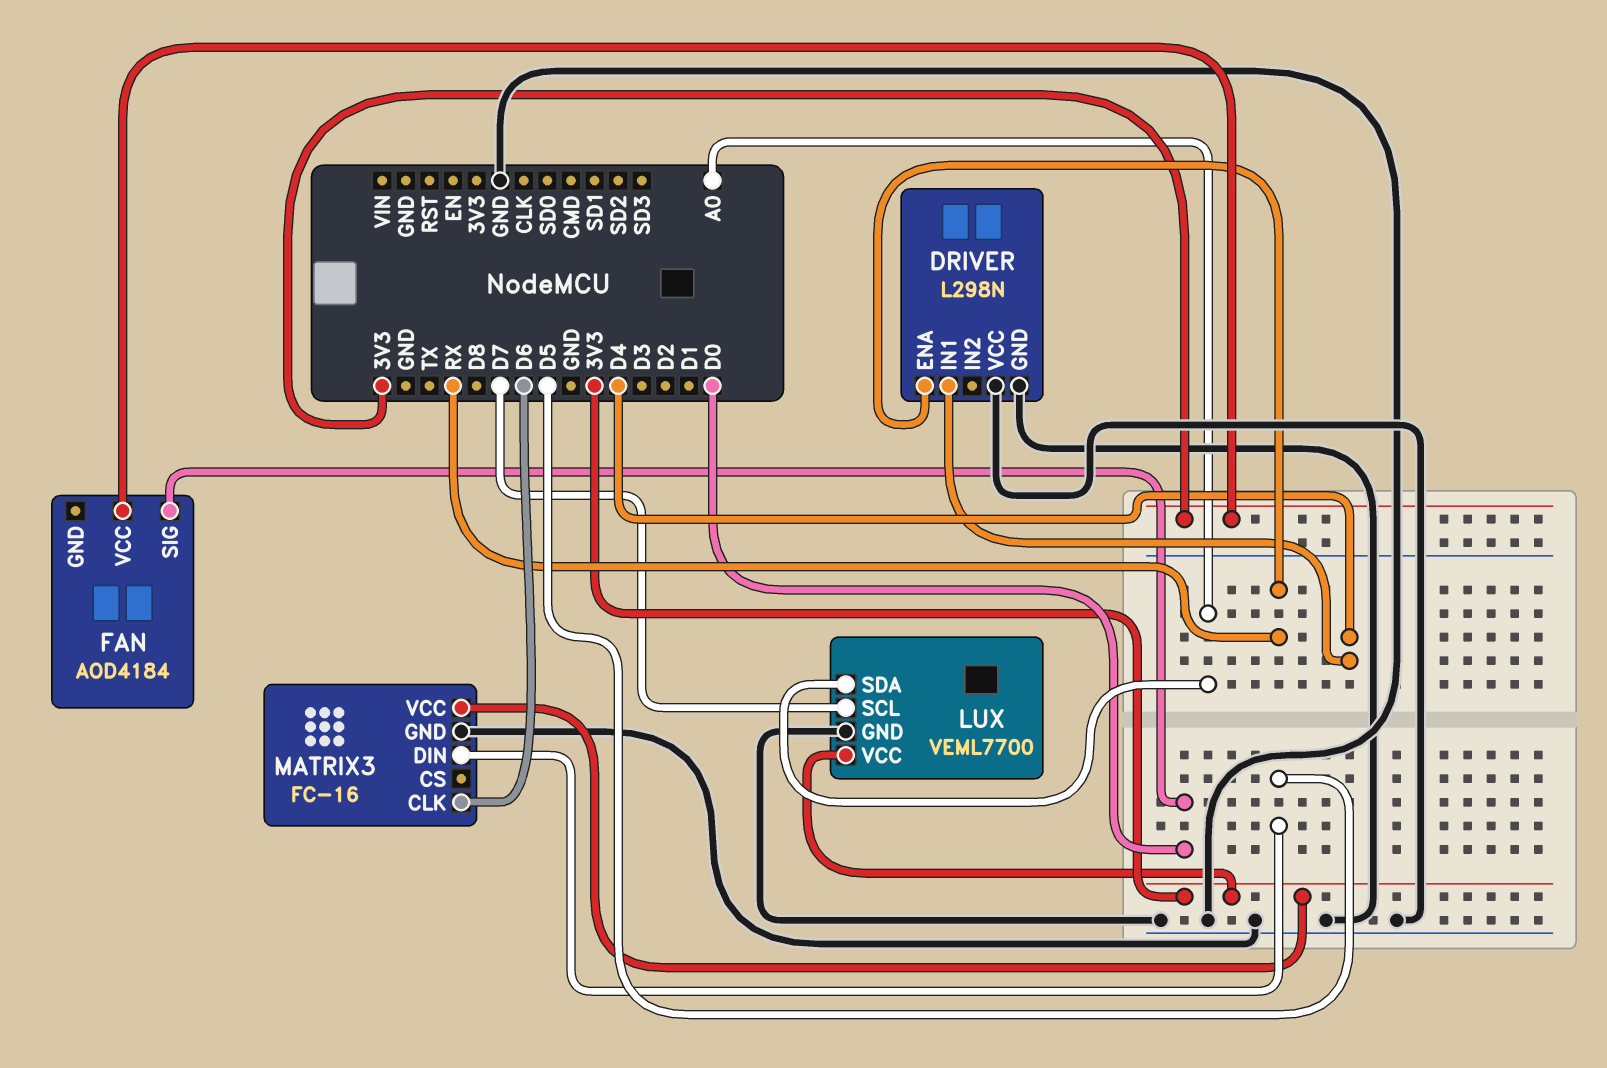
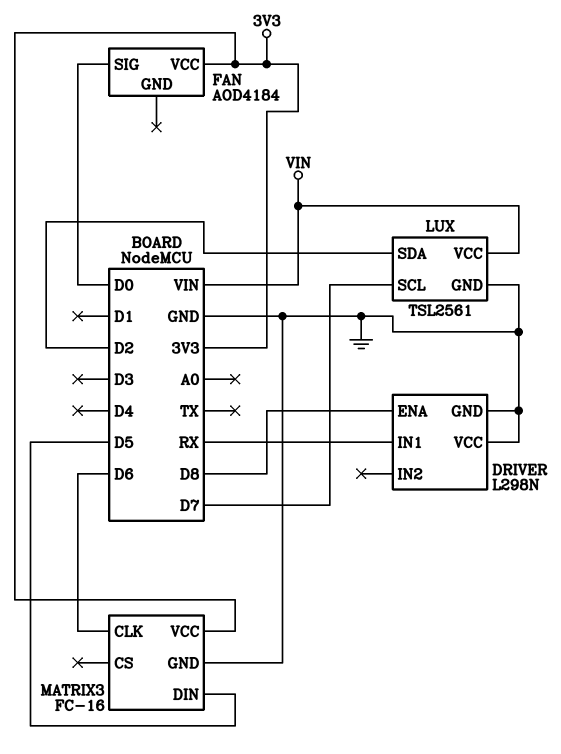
DRIVER pin ENA: RX -> D8
DRIVER pin IN1: D4 -> RX
LUX: VEML7700 -> TSL2561
LUX pin SDA: A0 -> D2
LUX pin VCC: 3V3 -> VIN

